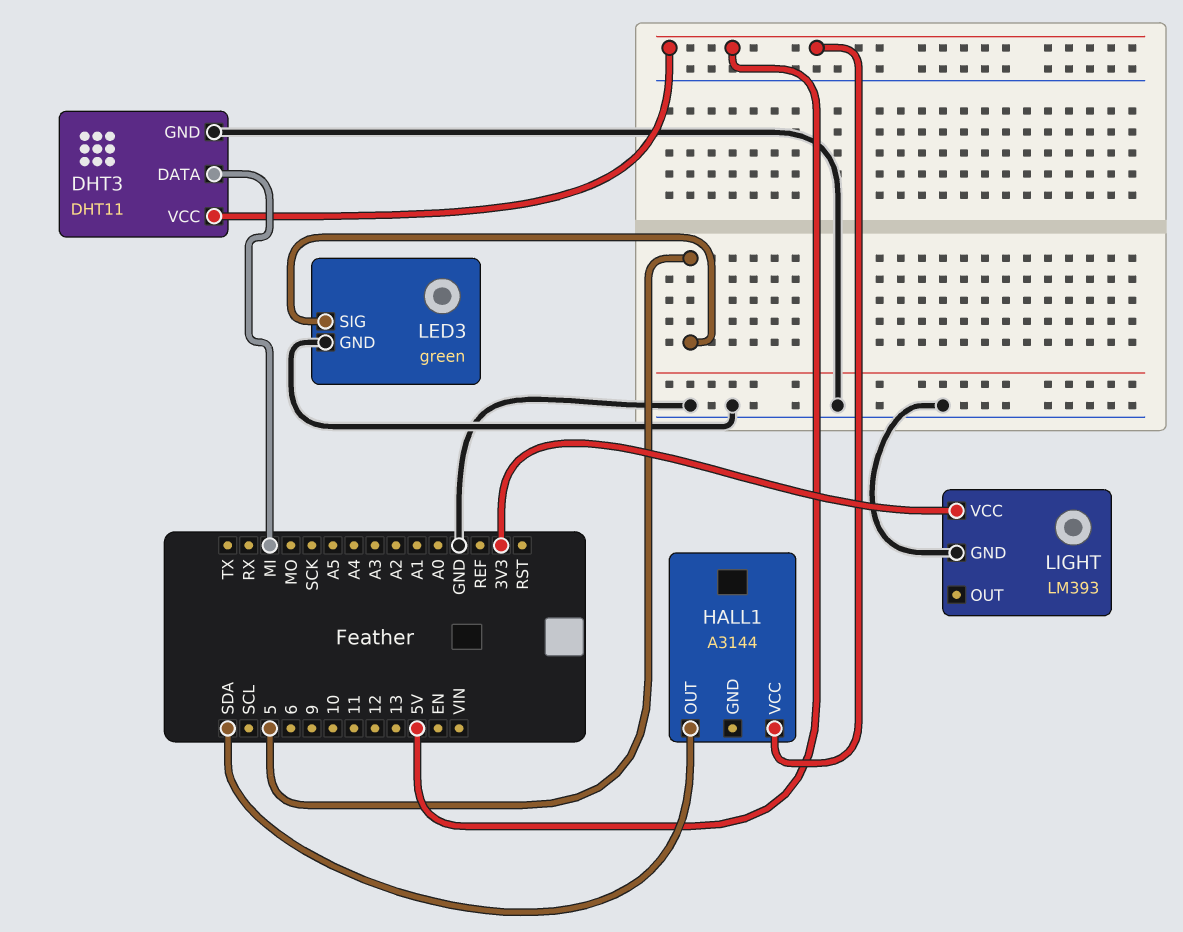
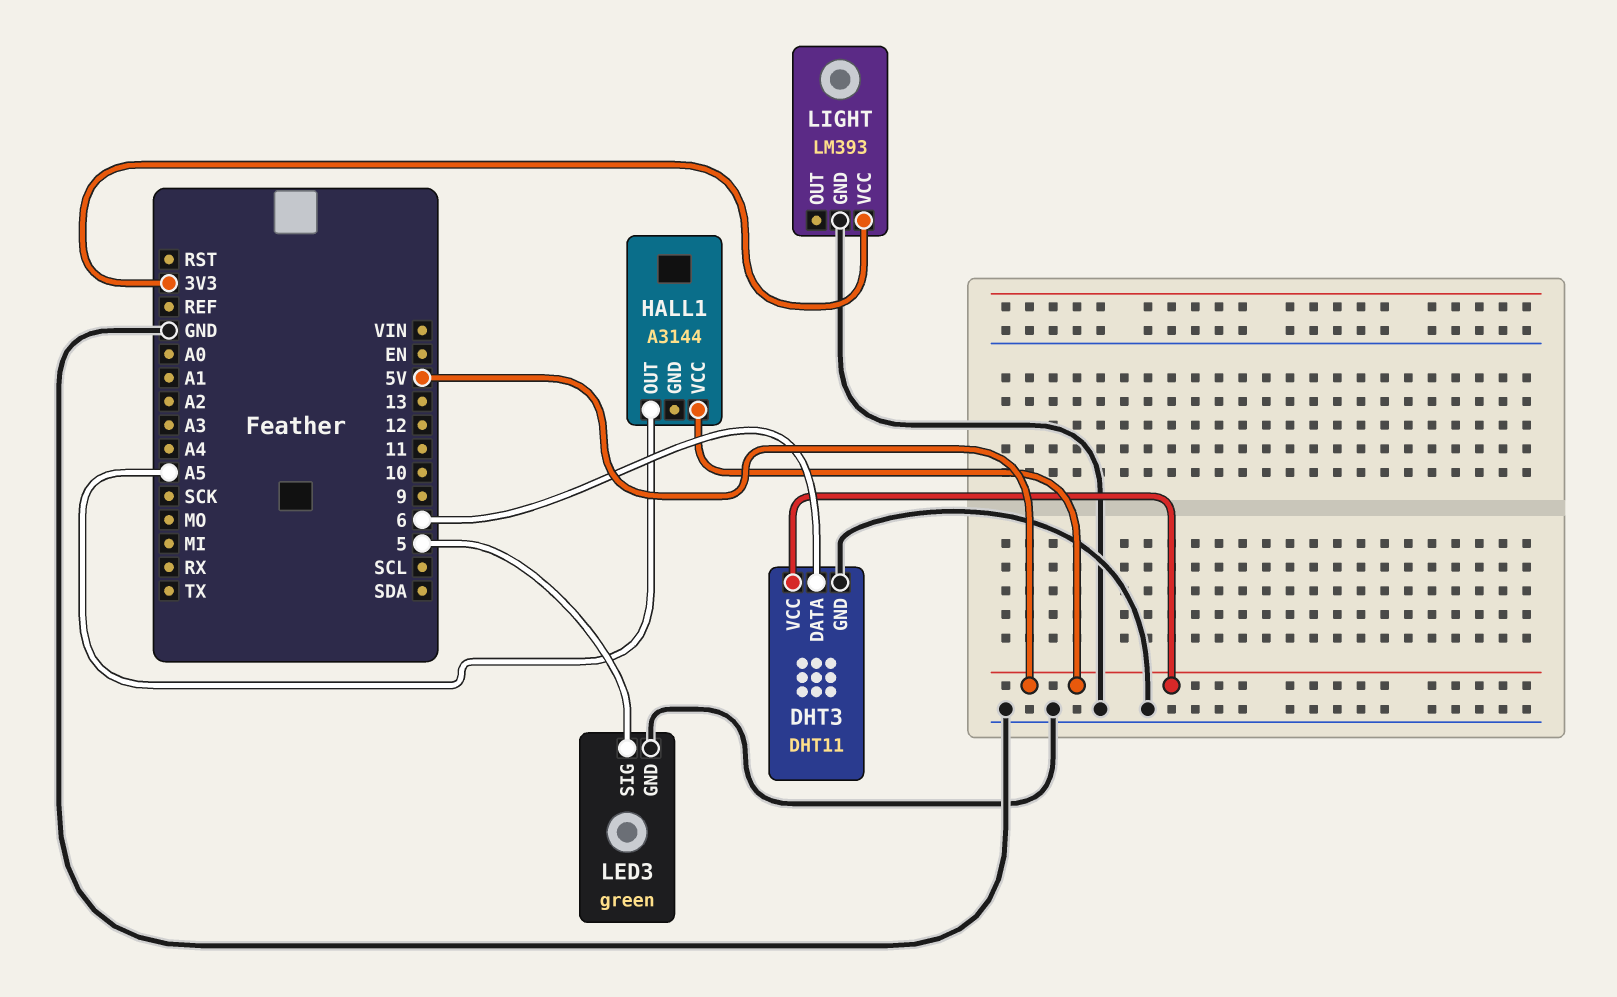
DHT3 pin DATA: MI -> 6
HALL1 pin OUT: SDA -> A5

